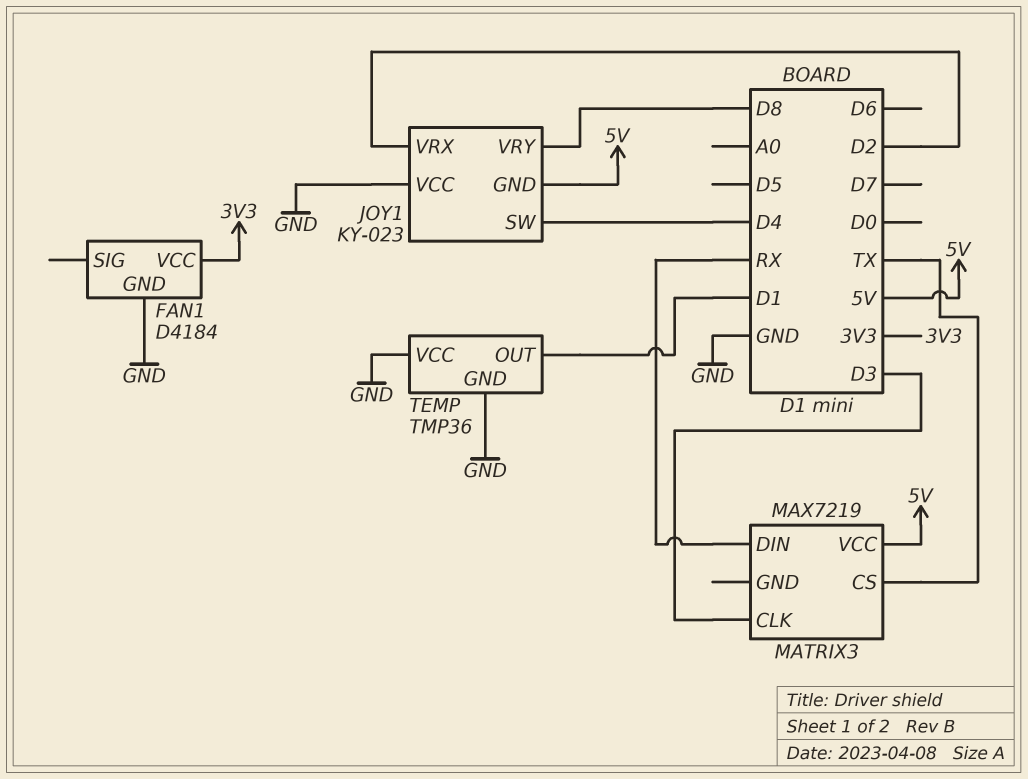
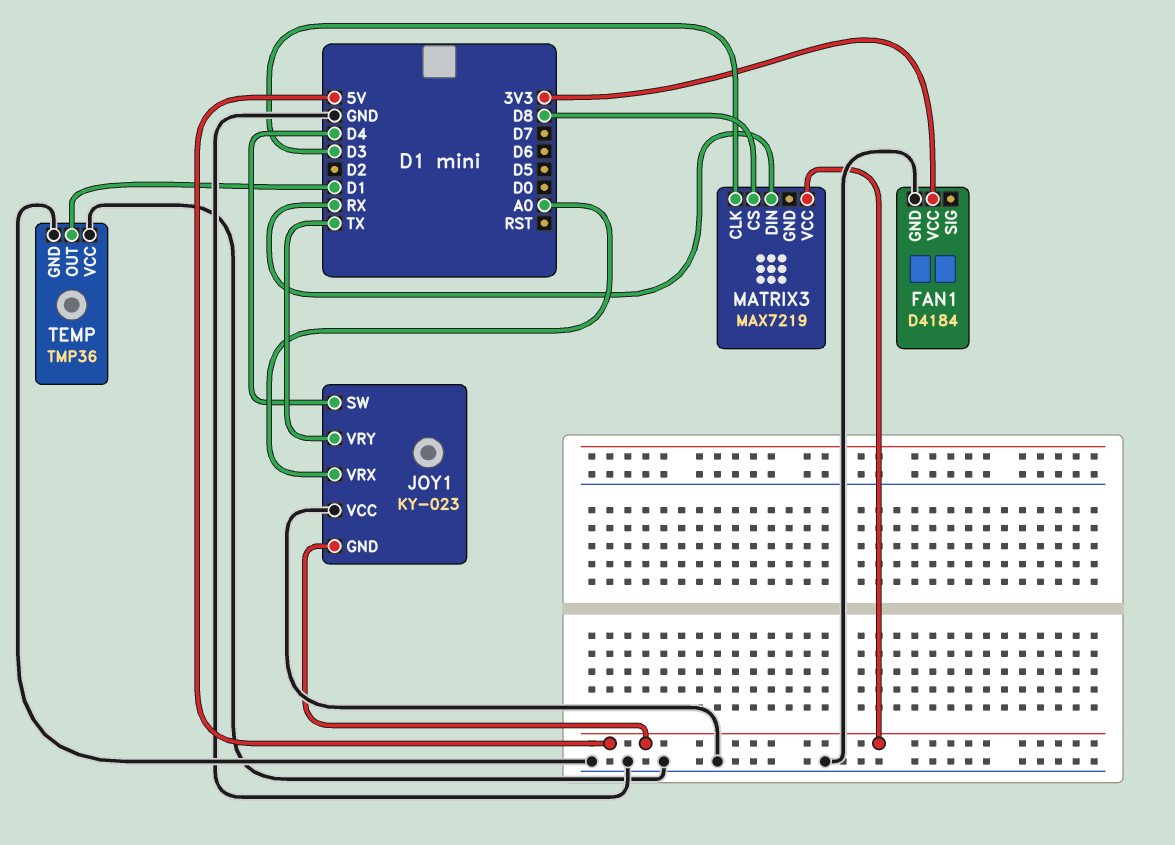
JOY1 pin VRX: D2 -> A0
JOY1 pin VRY: D8 -> TX
MATRIX3 pin CS: TX -> D8

